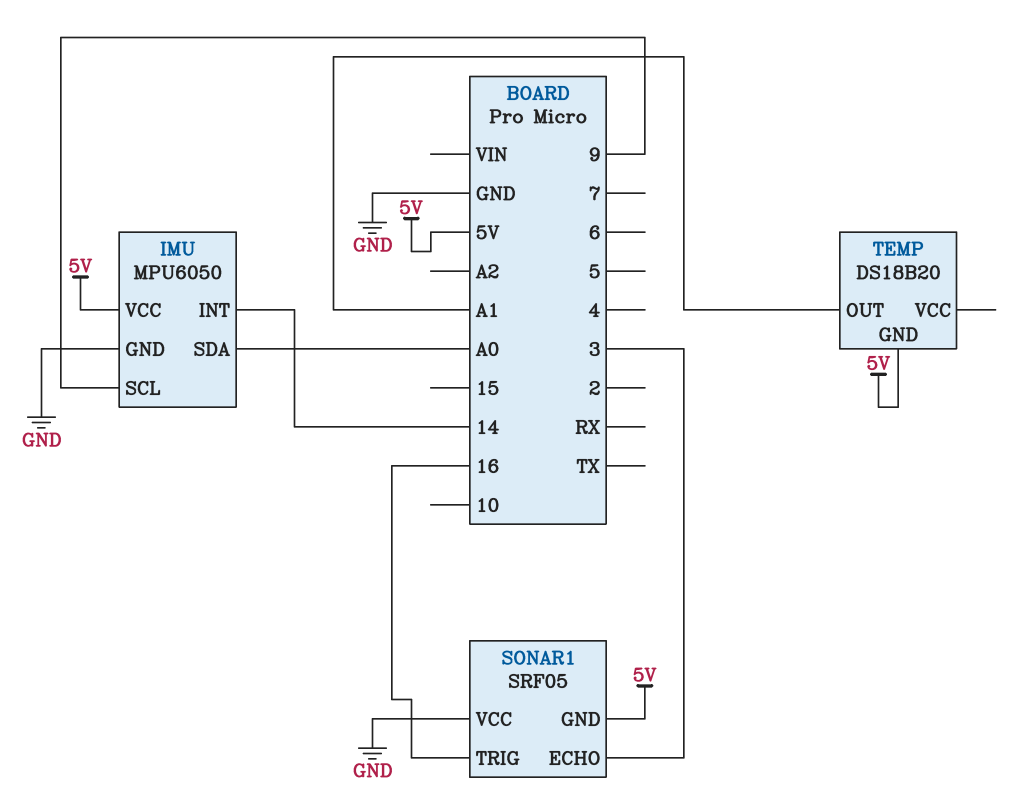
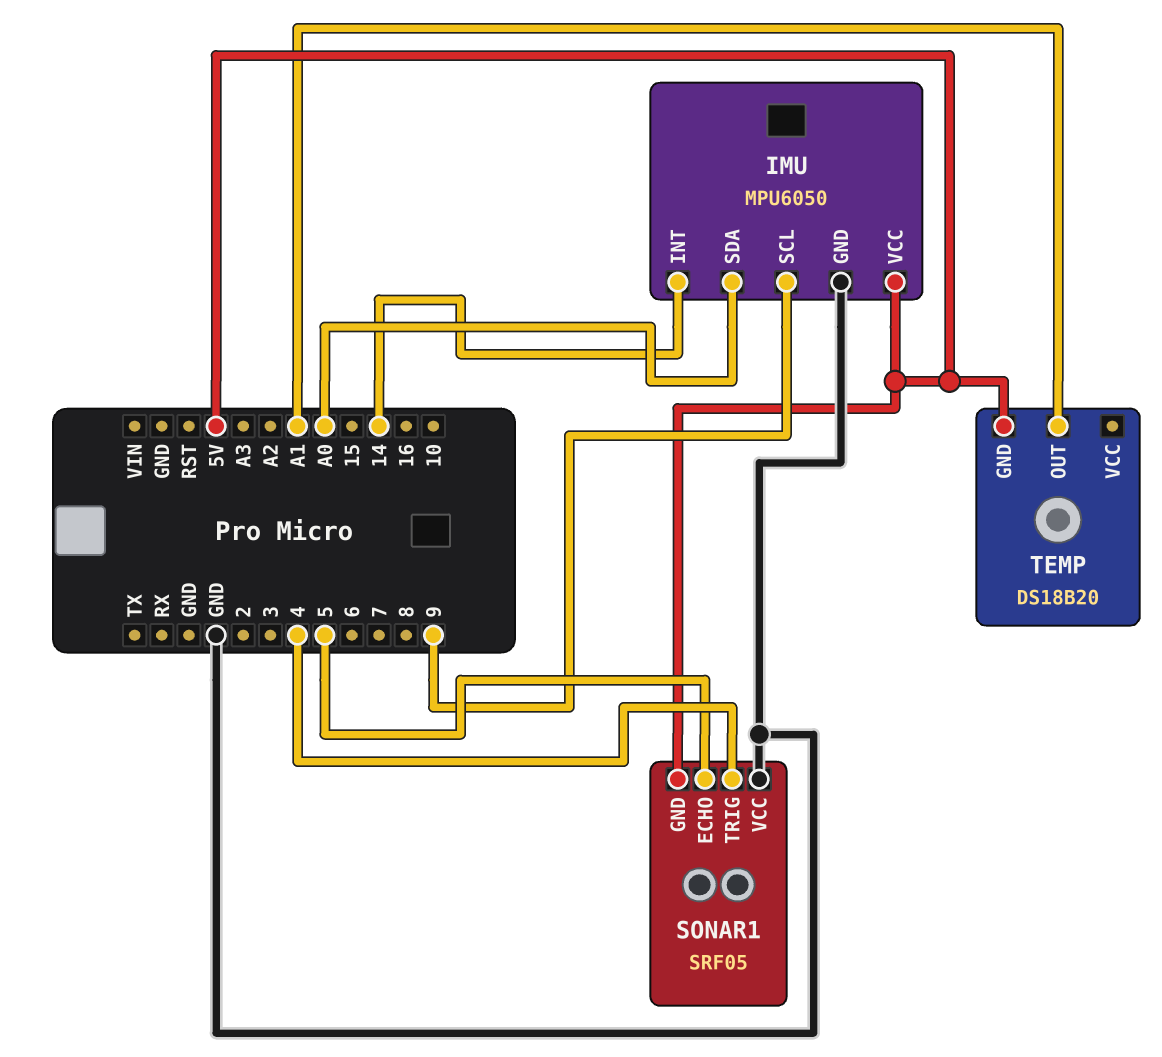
SONAR1 pin ECHO: 3 -> 5
SONAR1 pin TRIG: 16 -> 4

